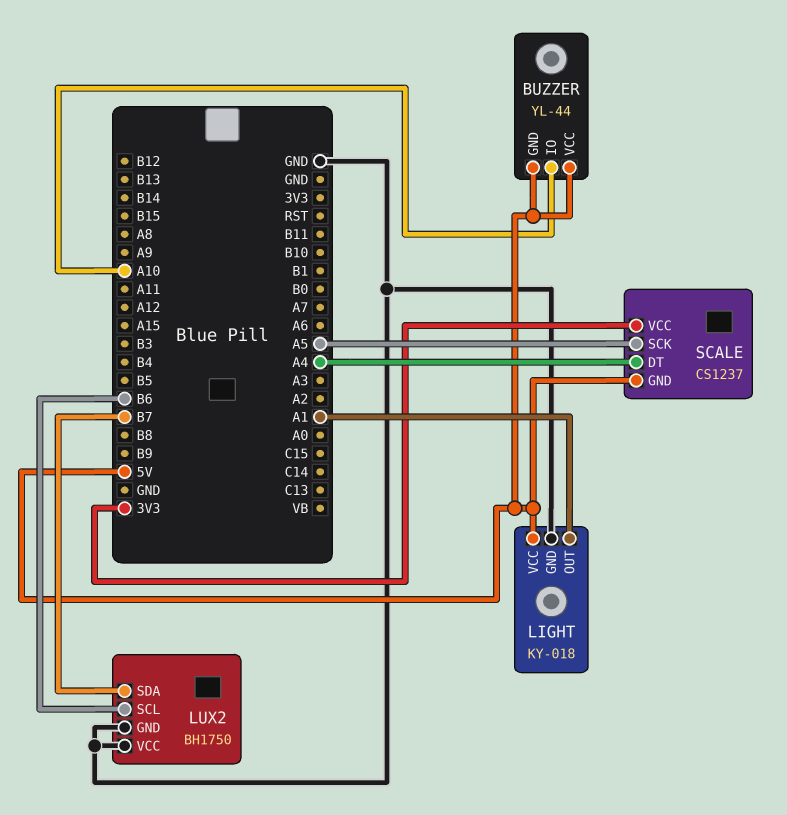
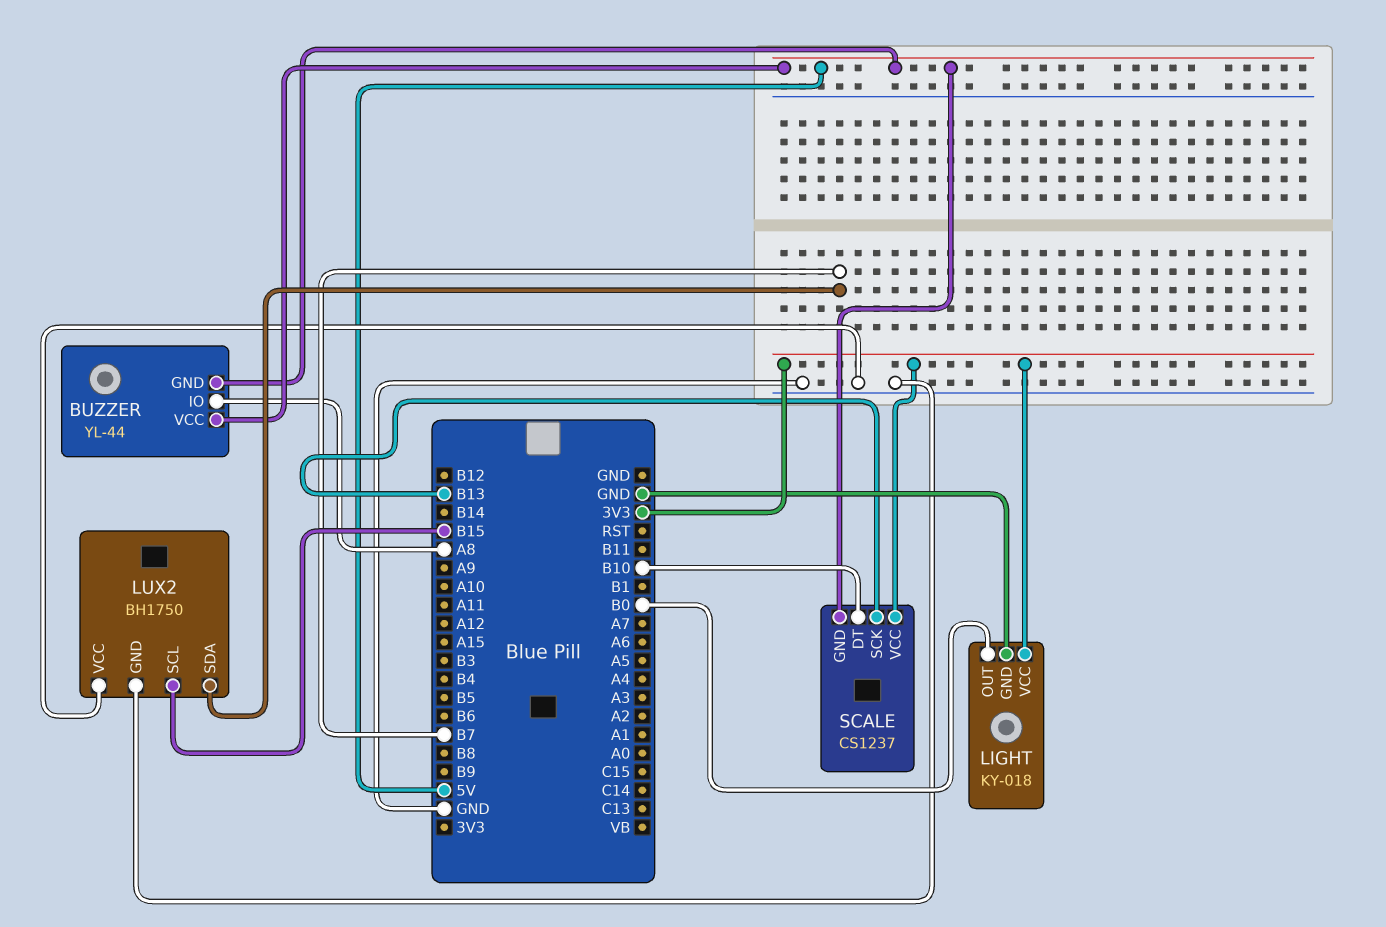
BUZZER pin IO: A10 -> A8
LIGHT pin OUT: A1 -> B0
LIGHT pin VCC: 5V -> 3V3
LUX2 pin SCL: B6 -> B15
SCALE pin DT: A4 -> B10
SCALE pin SCK: A5 -> B13

